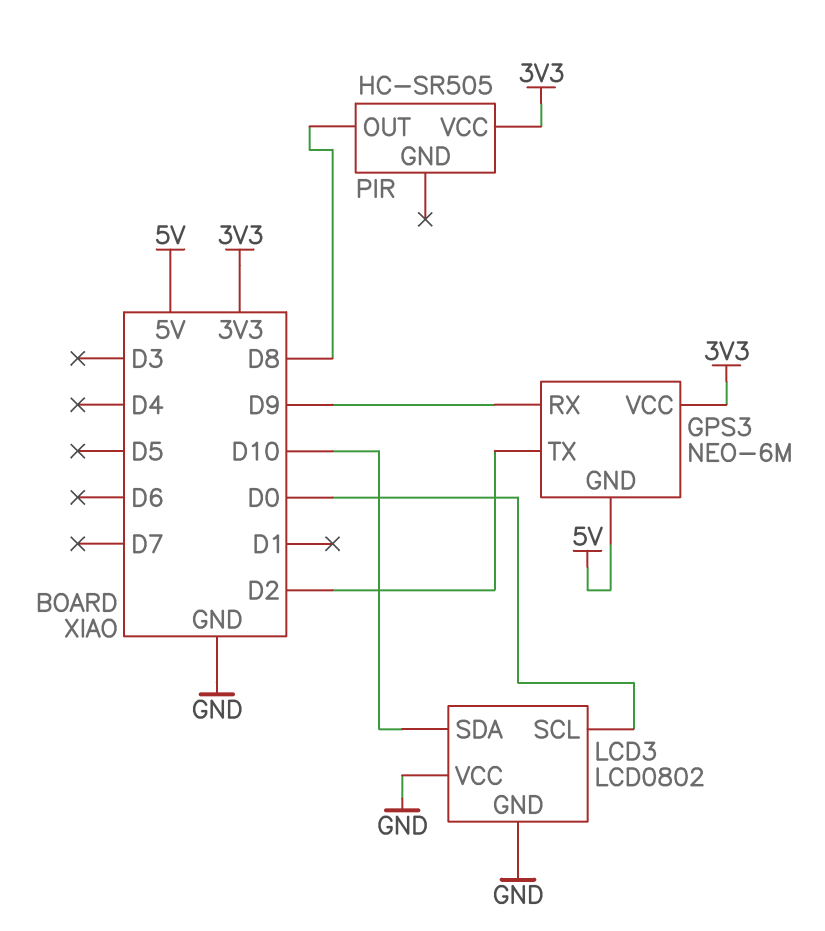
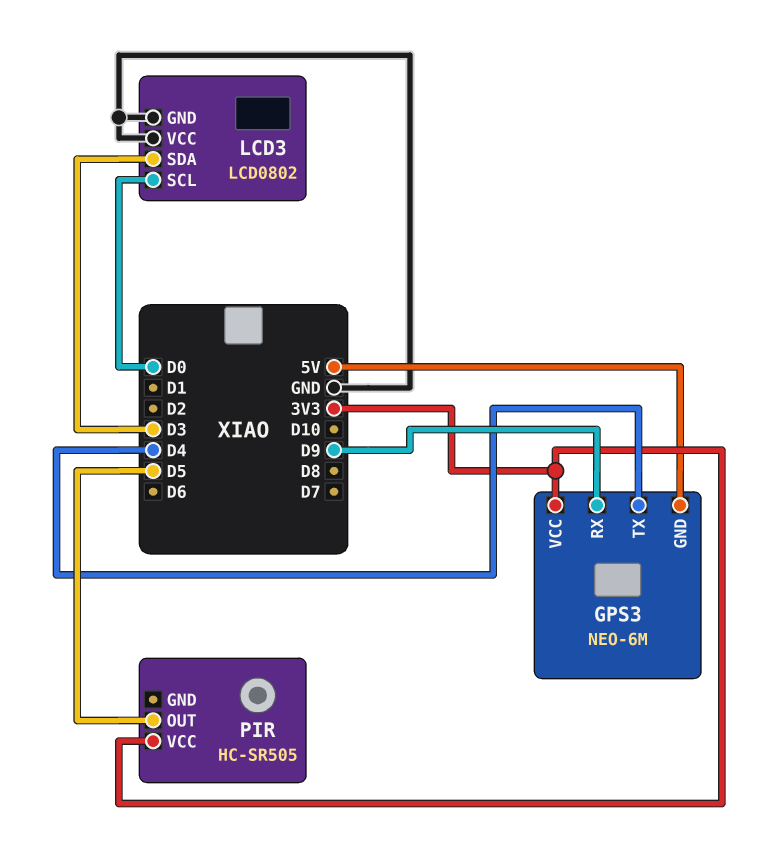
GPS3 pin TX: D2 -> D4
LCD3 pin SDA: D10 -> D3
PIR pin OUT: D8 -> D5

